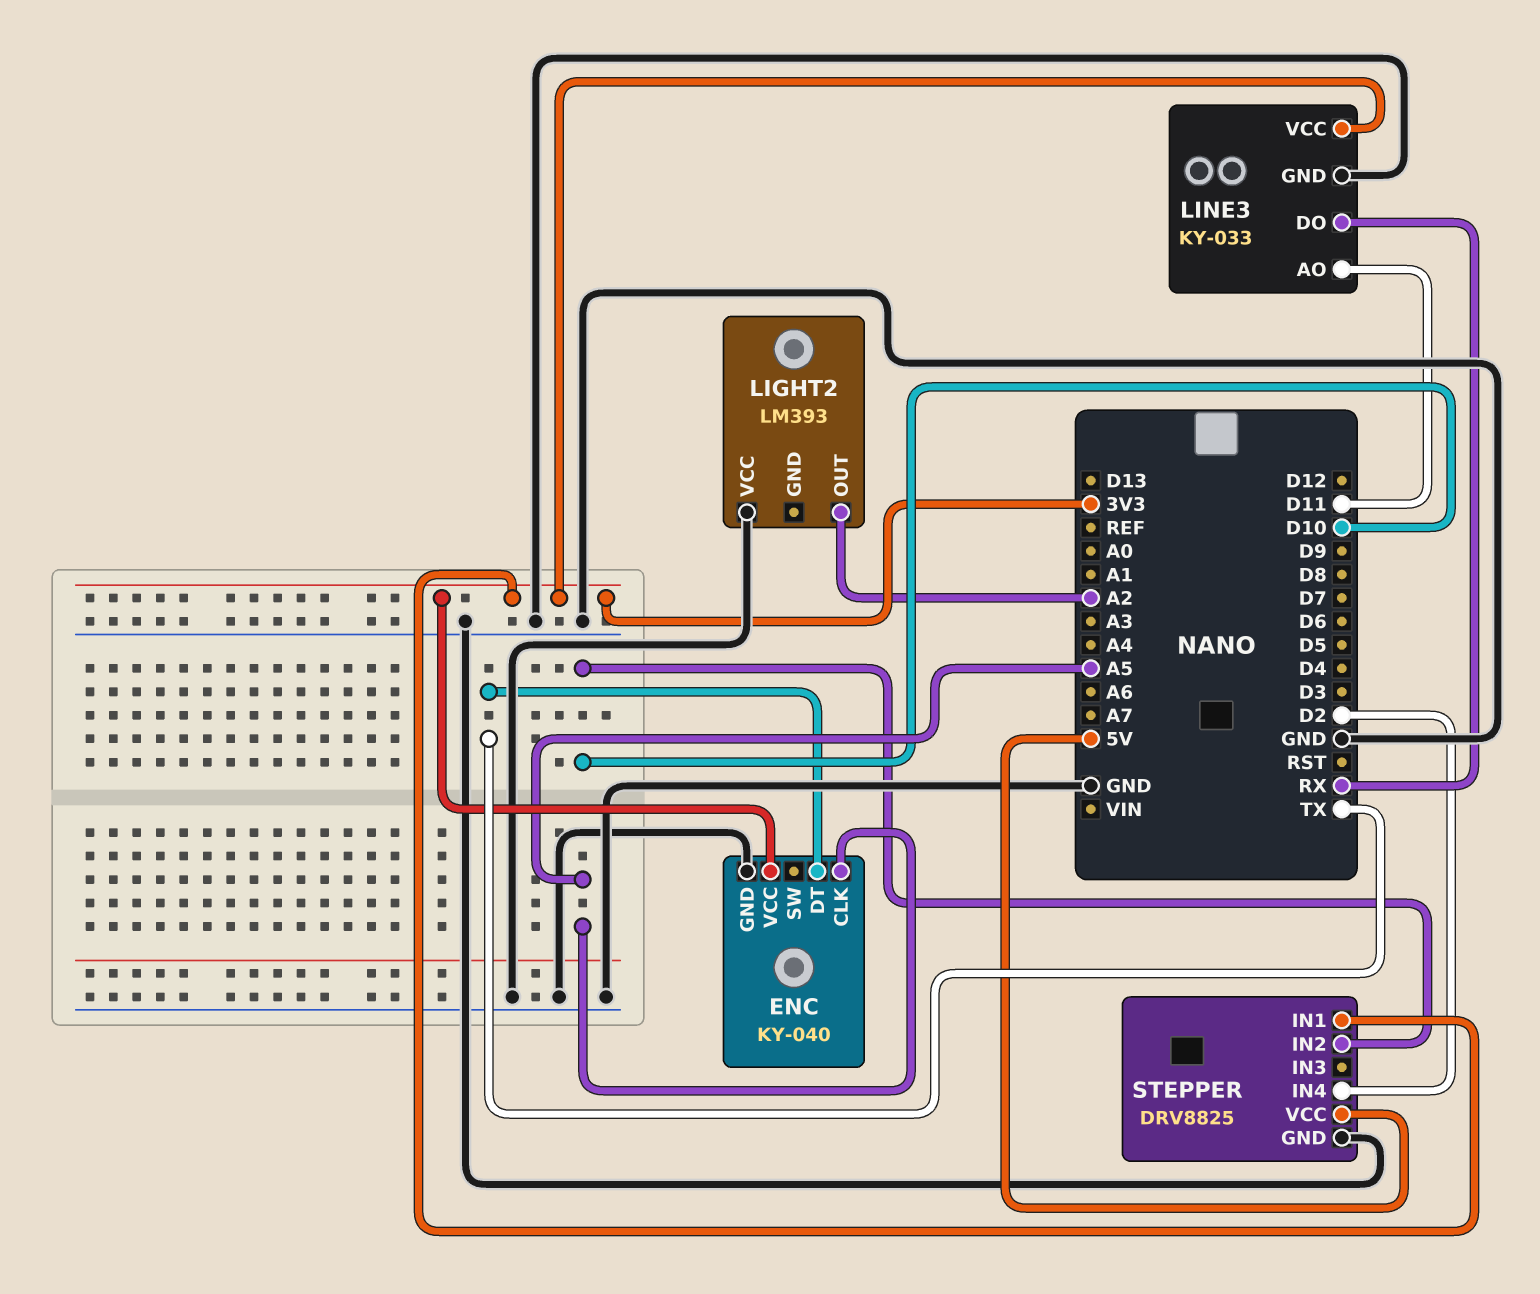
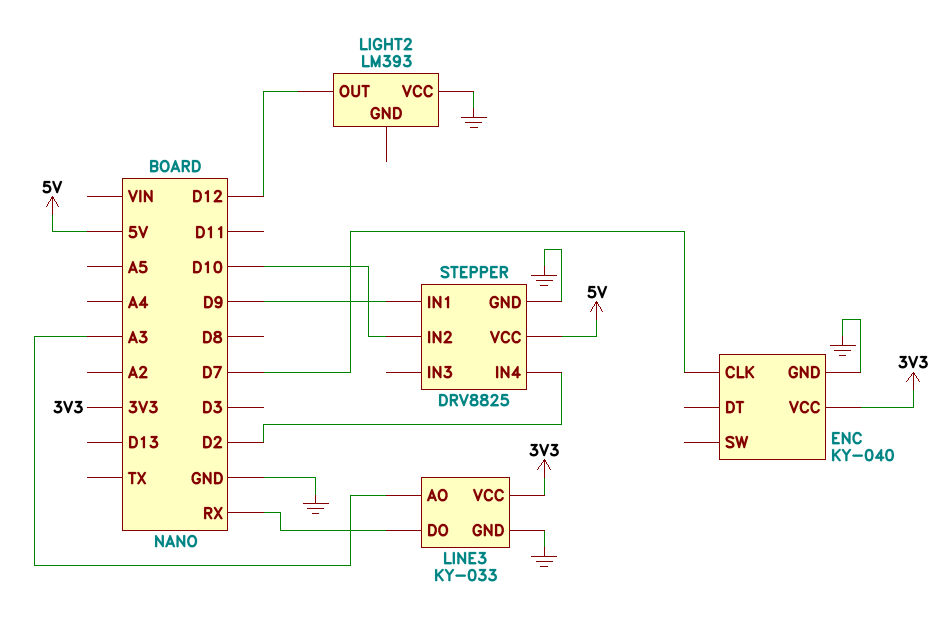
ENC pin CLK: A5 -> D7
ENC pin DT: TX -> none
LIGHT2 pin OUT: A2 -> D12
LINE3 pin AO: D11 -> A3
STEPPER pin IN1: 3V3 -> D9

